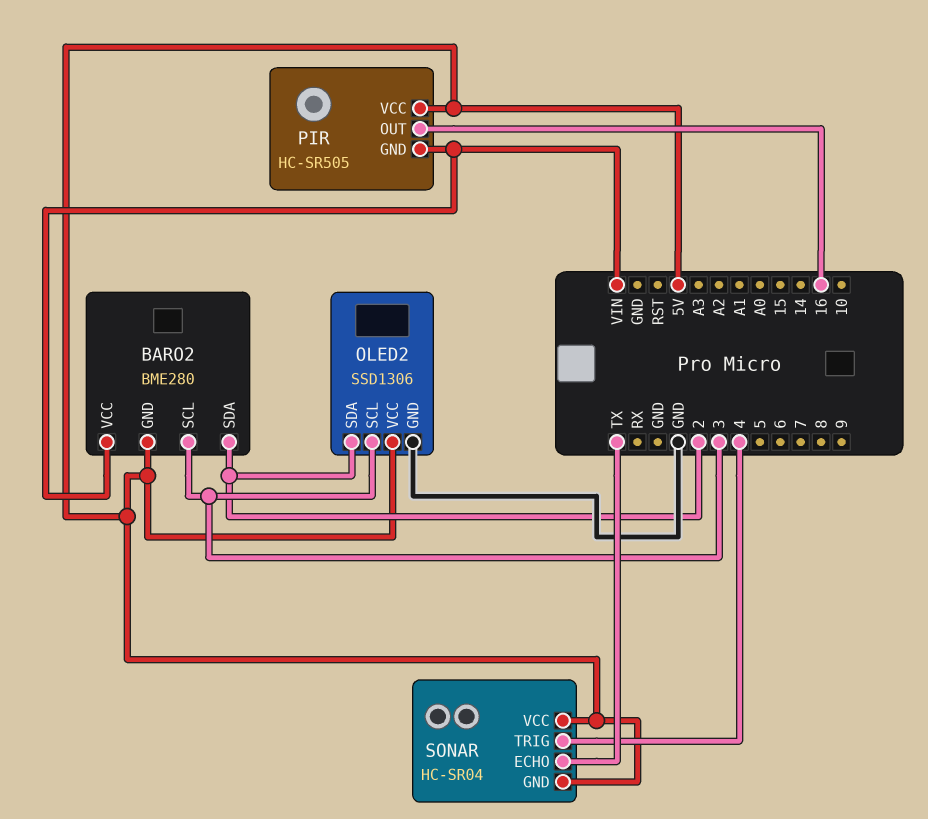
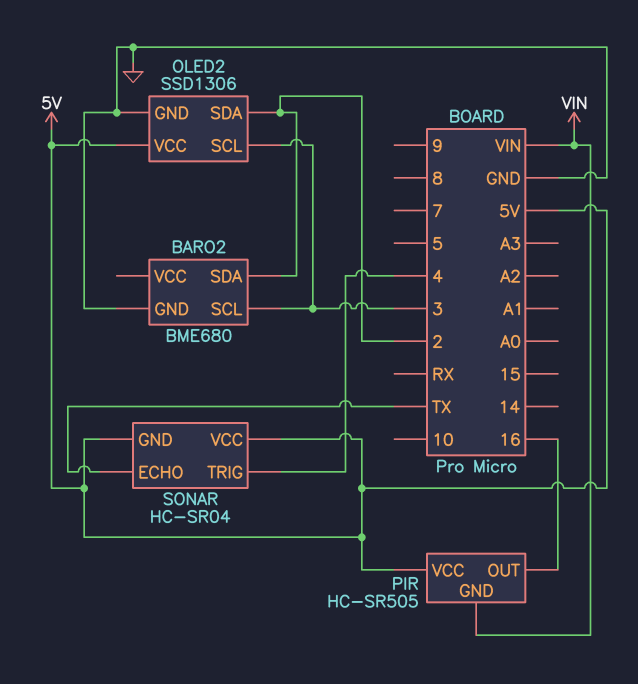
BARO2: BME280 -> BME680
BARO2 pin GND: 5V -> GND
BARO2 pin VCC: VIN -> none

